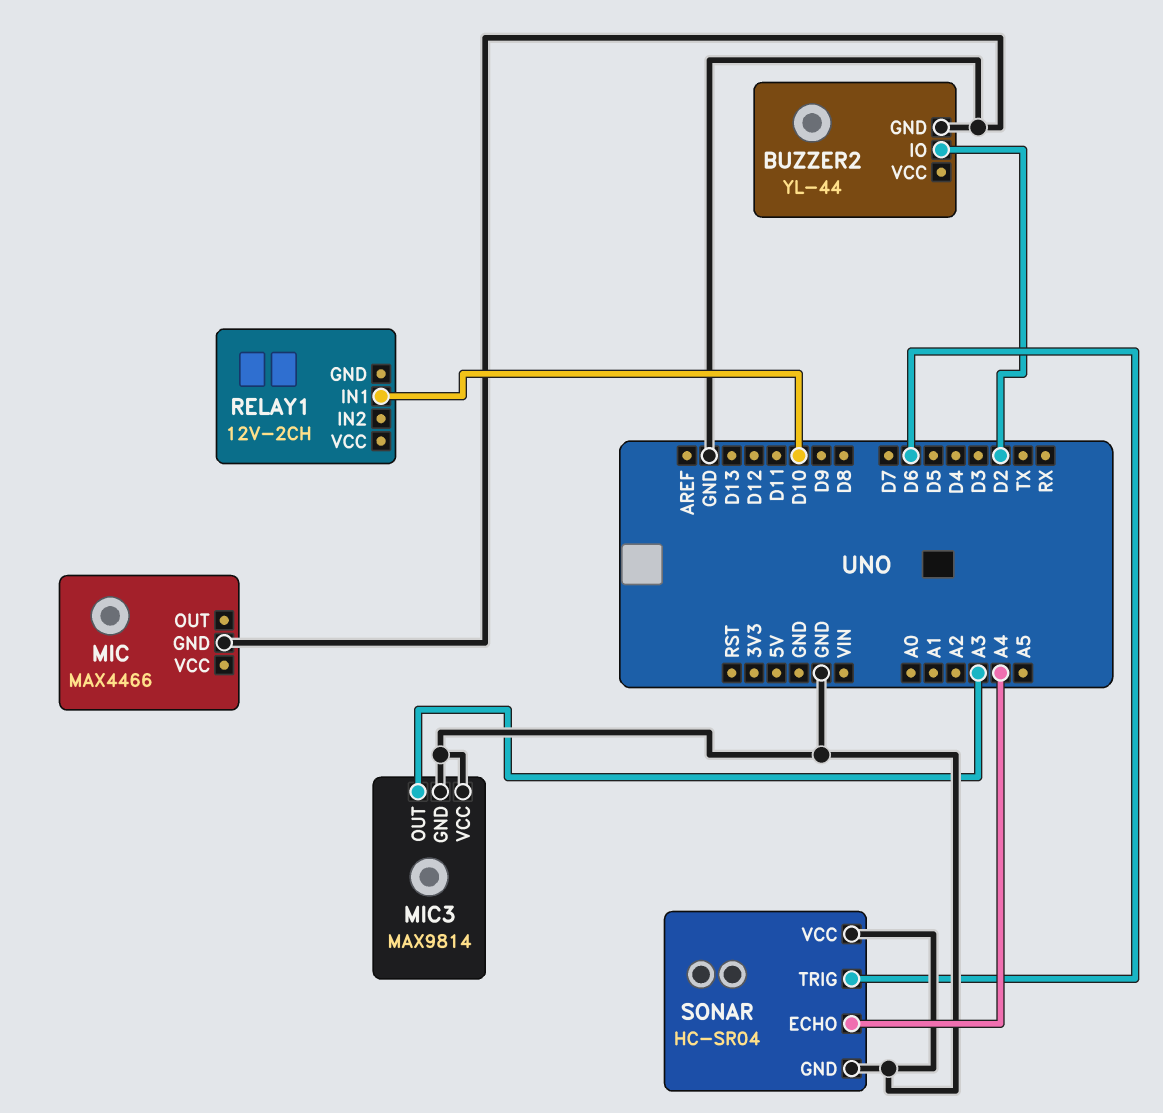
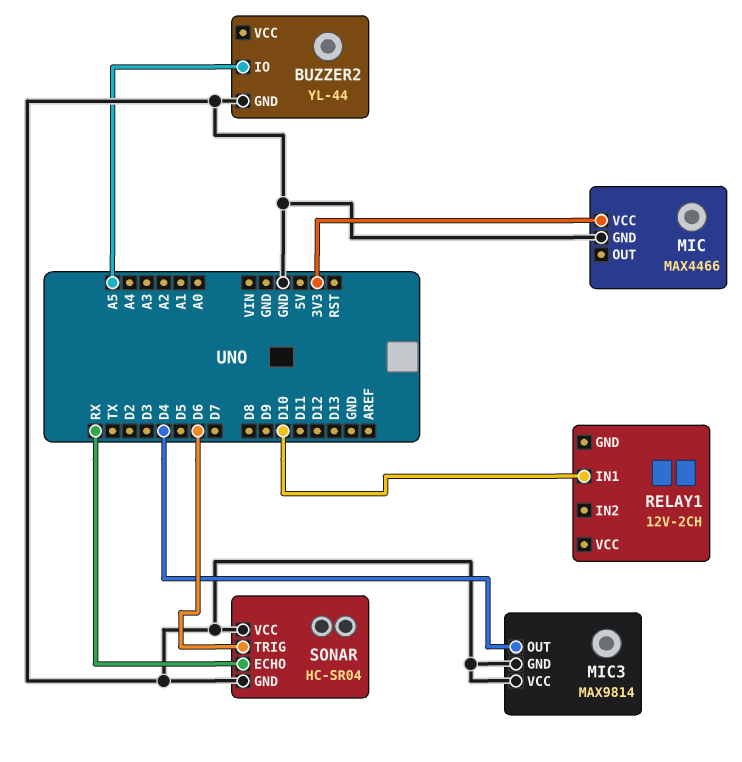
BUZZER2 pin IO: D2 -> A5
MIC pin VCC: none -> 3V3
MIC3 pin OUT: A3 -> D4
SONAR pin ECHO: A4 -> RX

